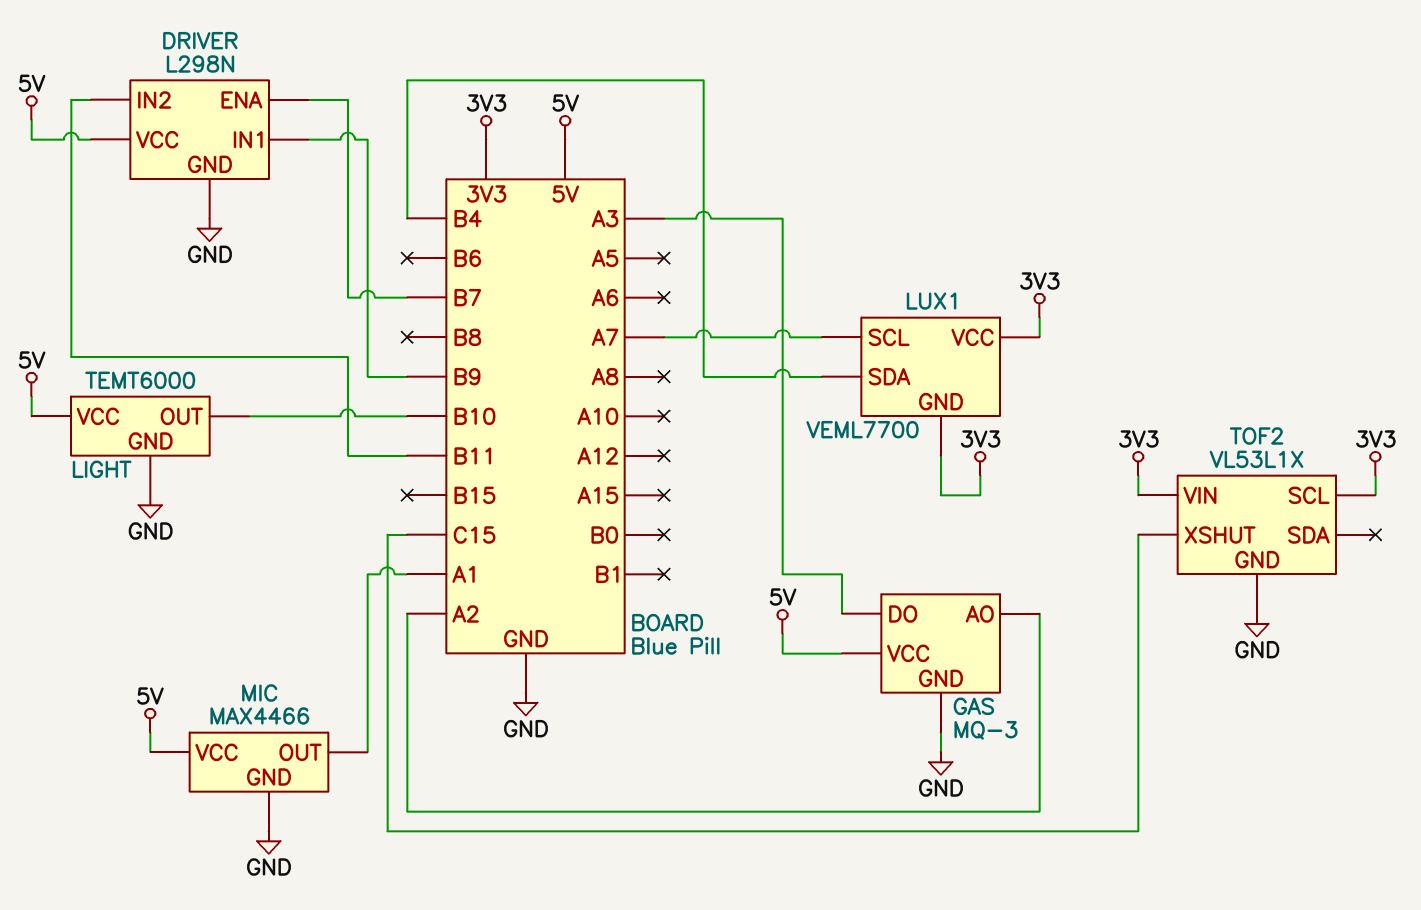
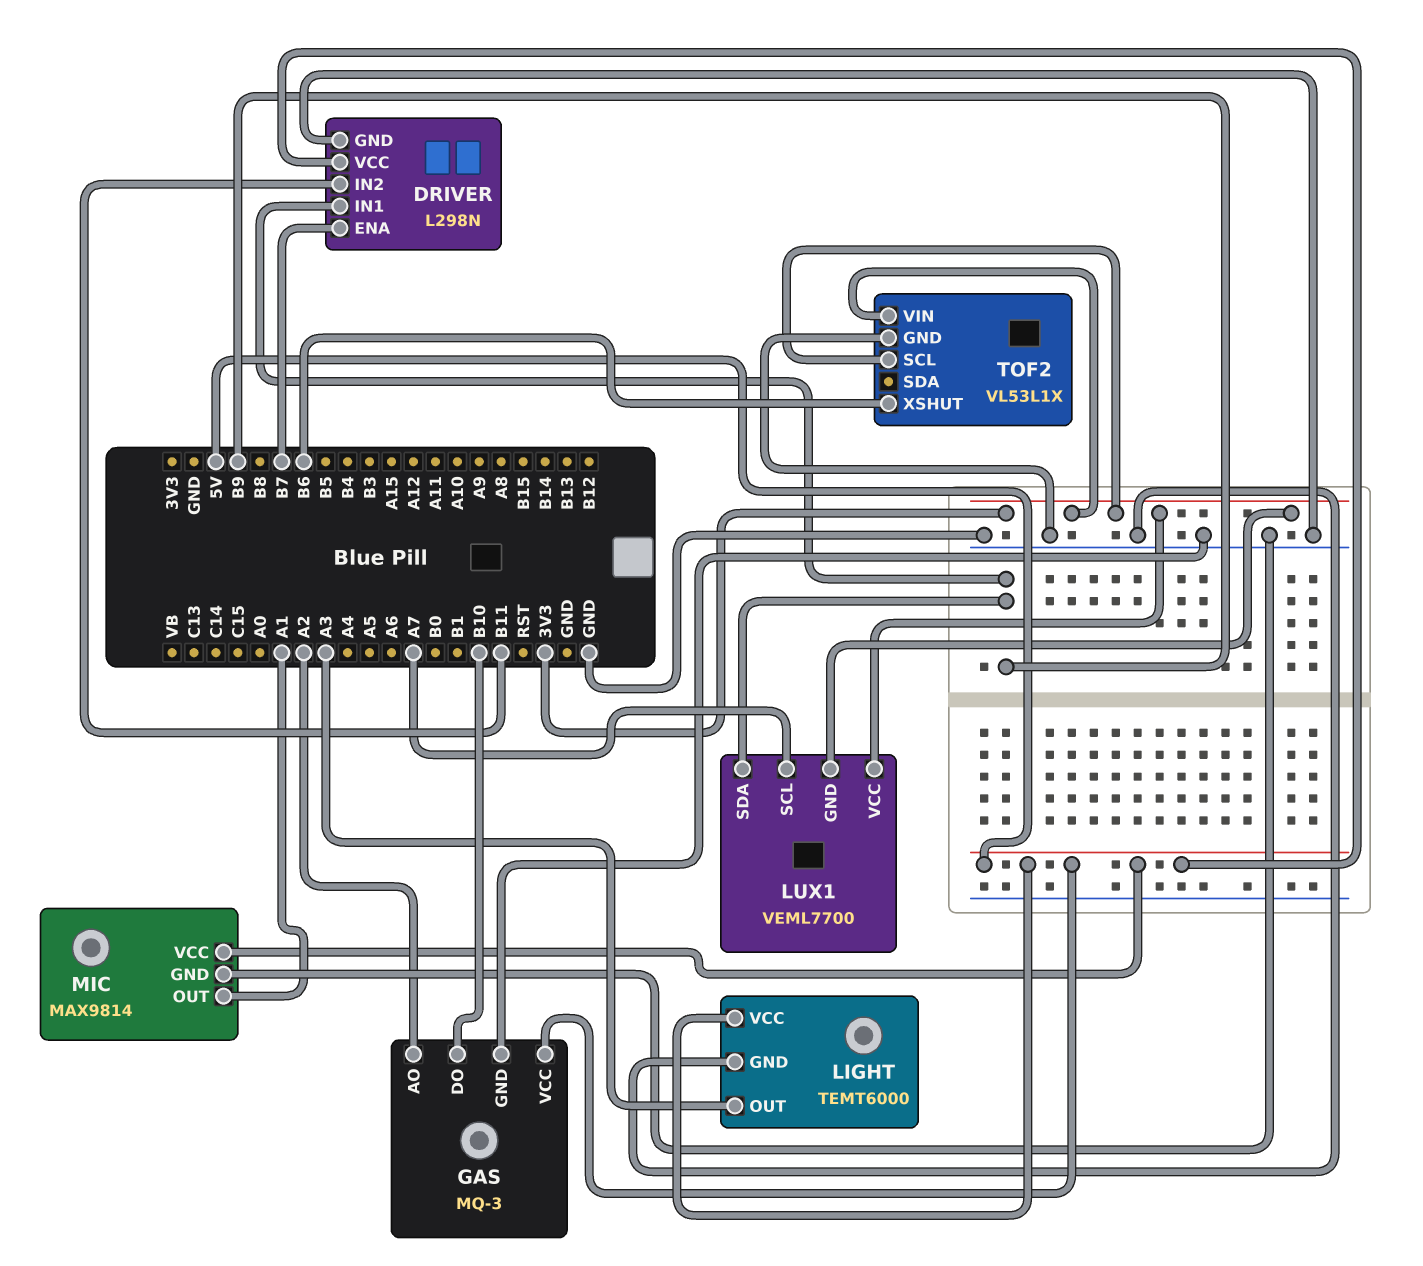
GAS pin DO: A3 -> B10
LIGHT pin OUT: B10 -> A3
LUX1 pin SDA: B4 -> B9
MIC: MAX4466 -> MAX9814
TOF2 pin XSHUT: C15 -> B6

